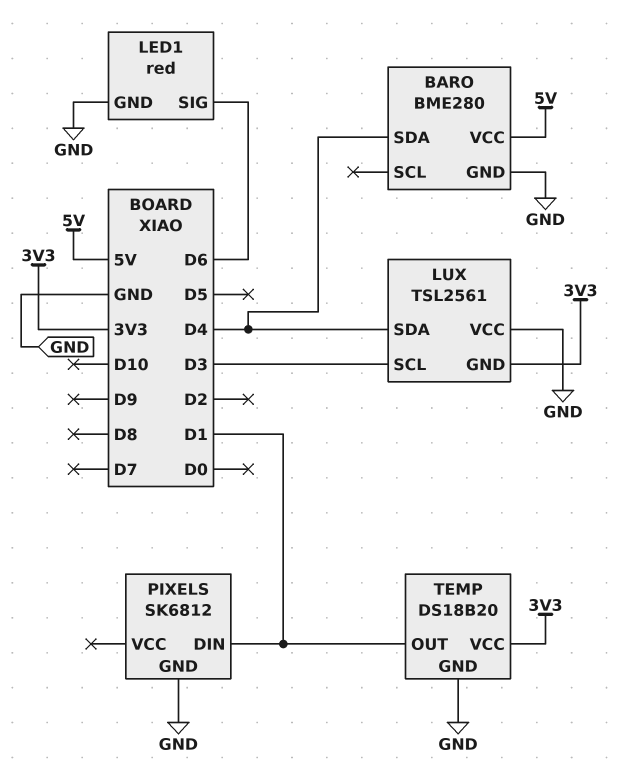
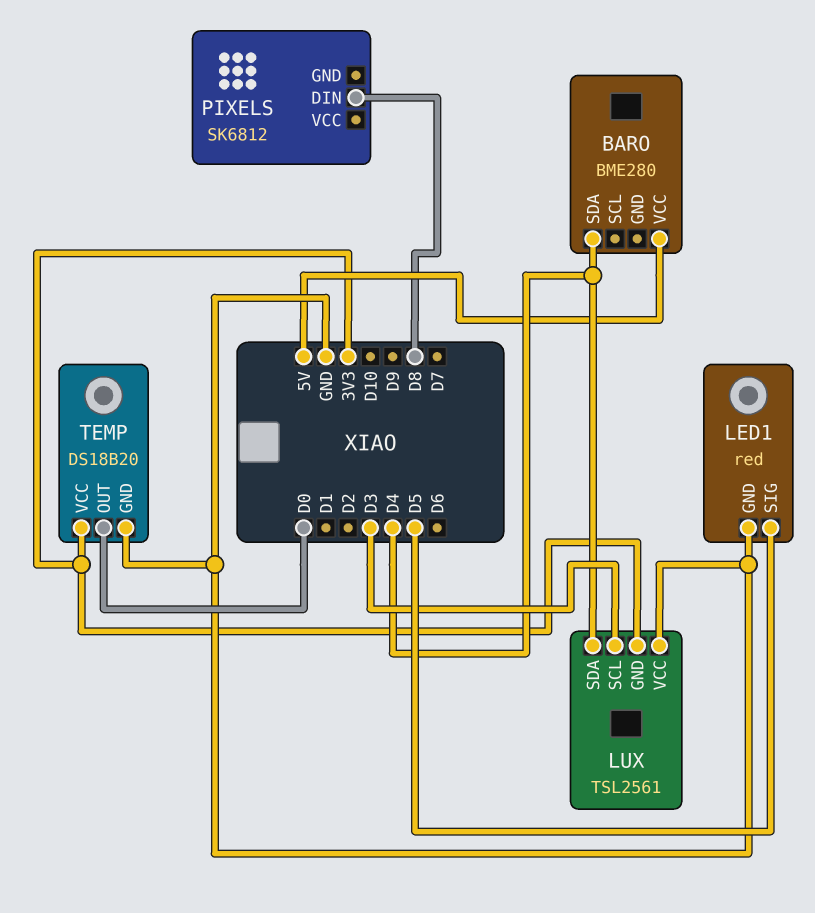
BARO pin GND: GND -> none
LED1 pin SIG: D6 -> D5
PIXELS pin DIN: D1 -> D8
PIXELS pin GND: GND -> none
TEMP pin OUT: D1 -> D0

